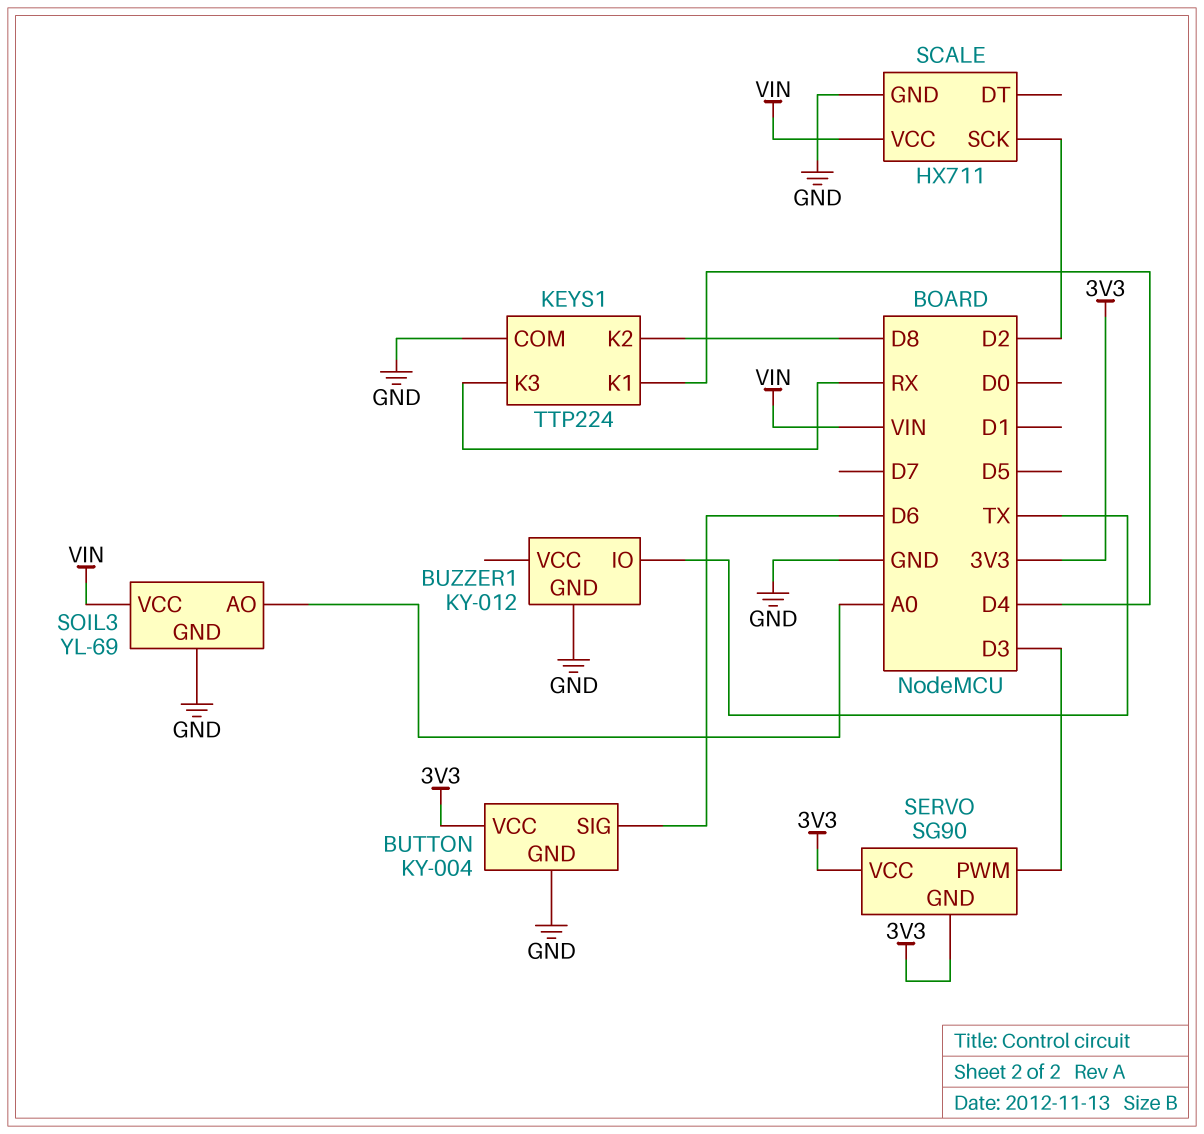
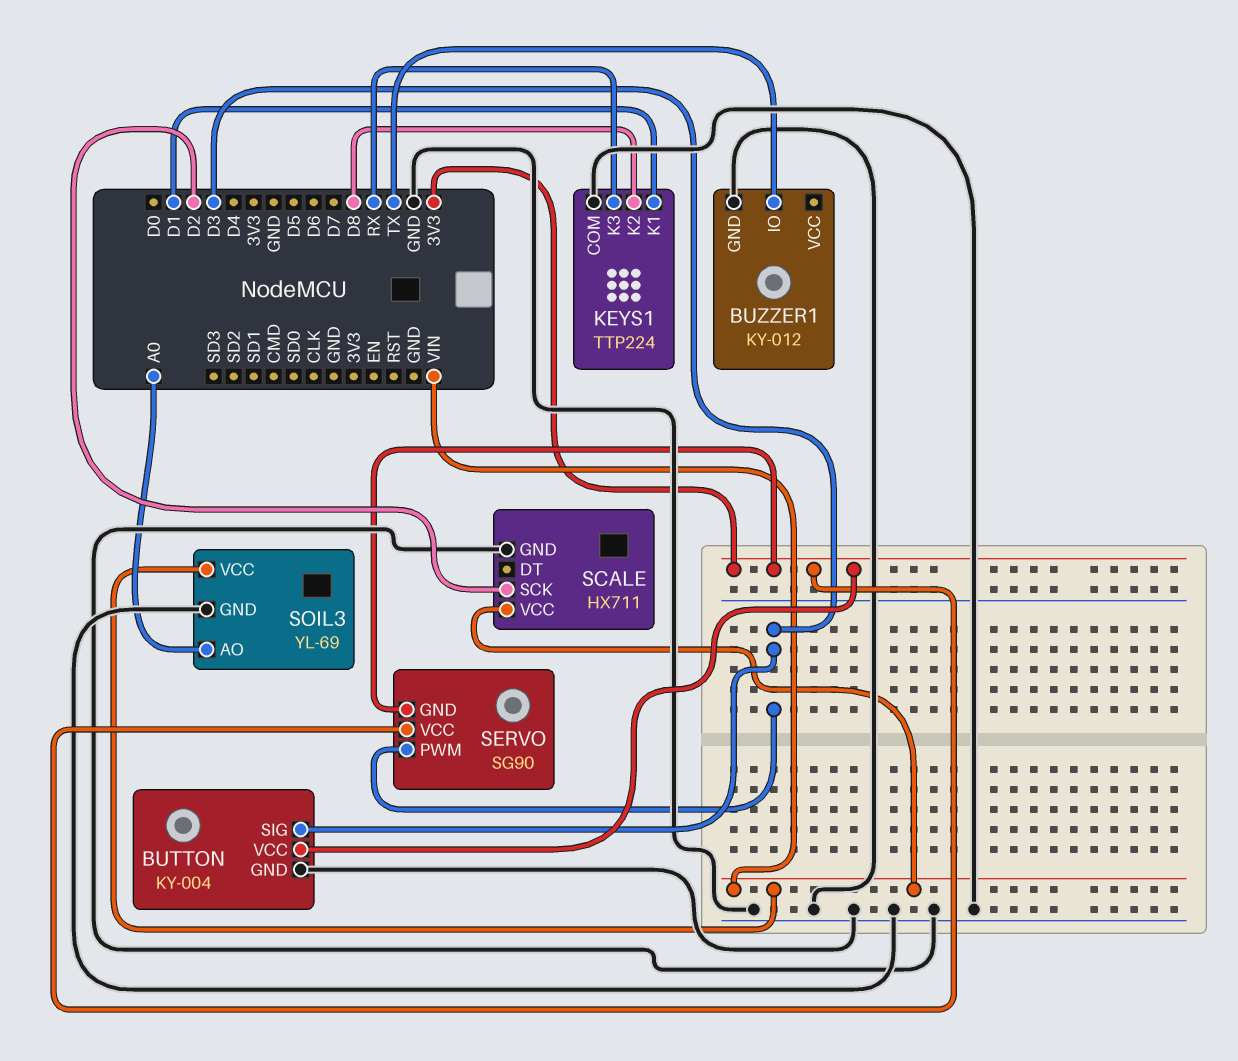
BUTTON pin SIG: D6 -> D3
KEYS1 pin K1: D4 -> D1

